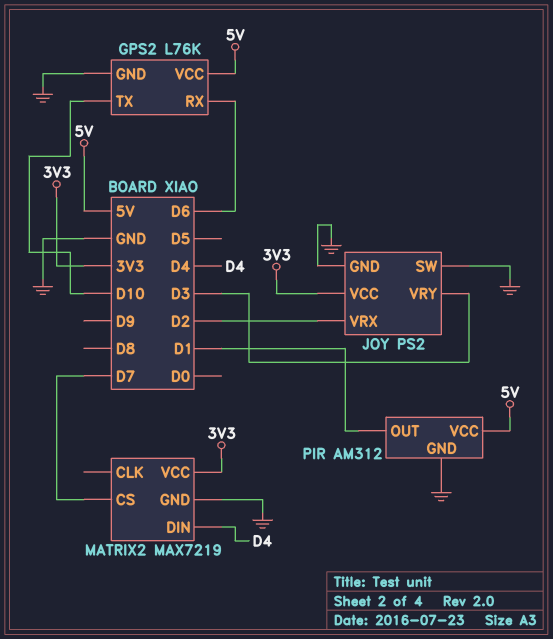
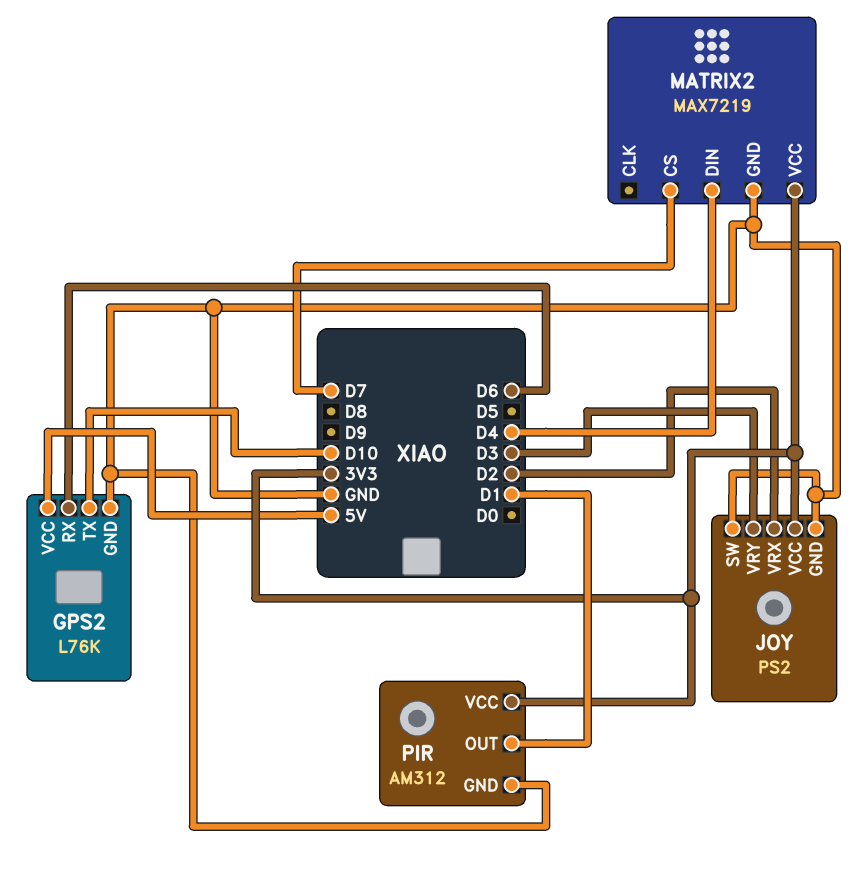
PIR pin VCC: 5V -> 3V3

